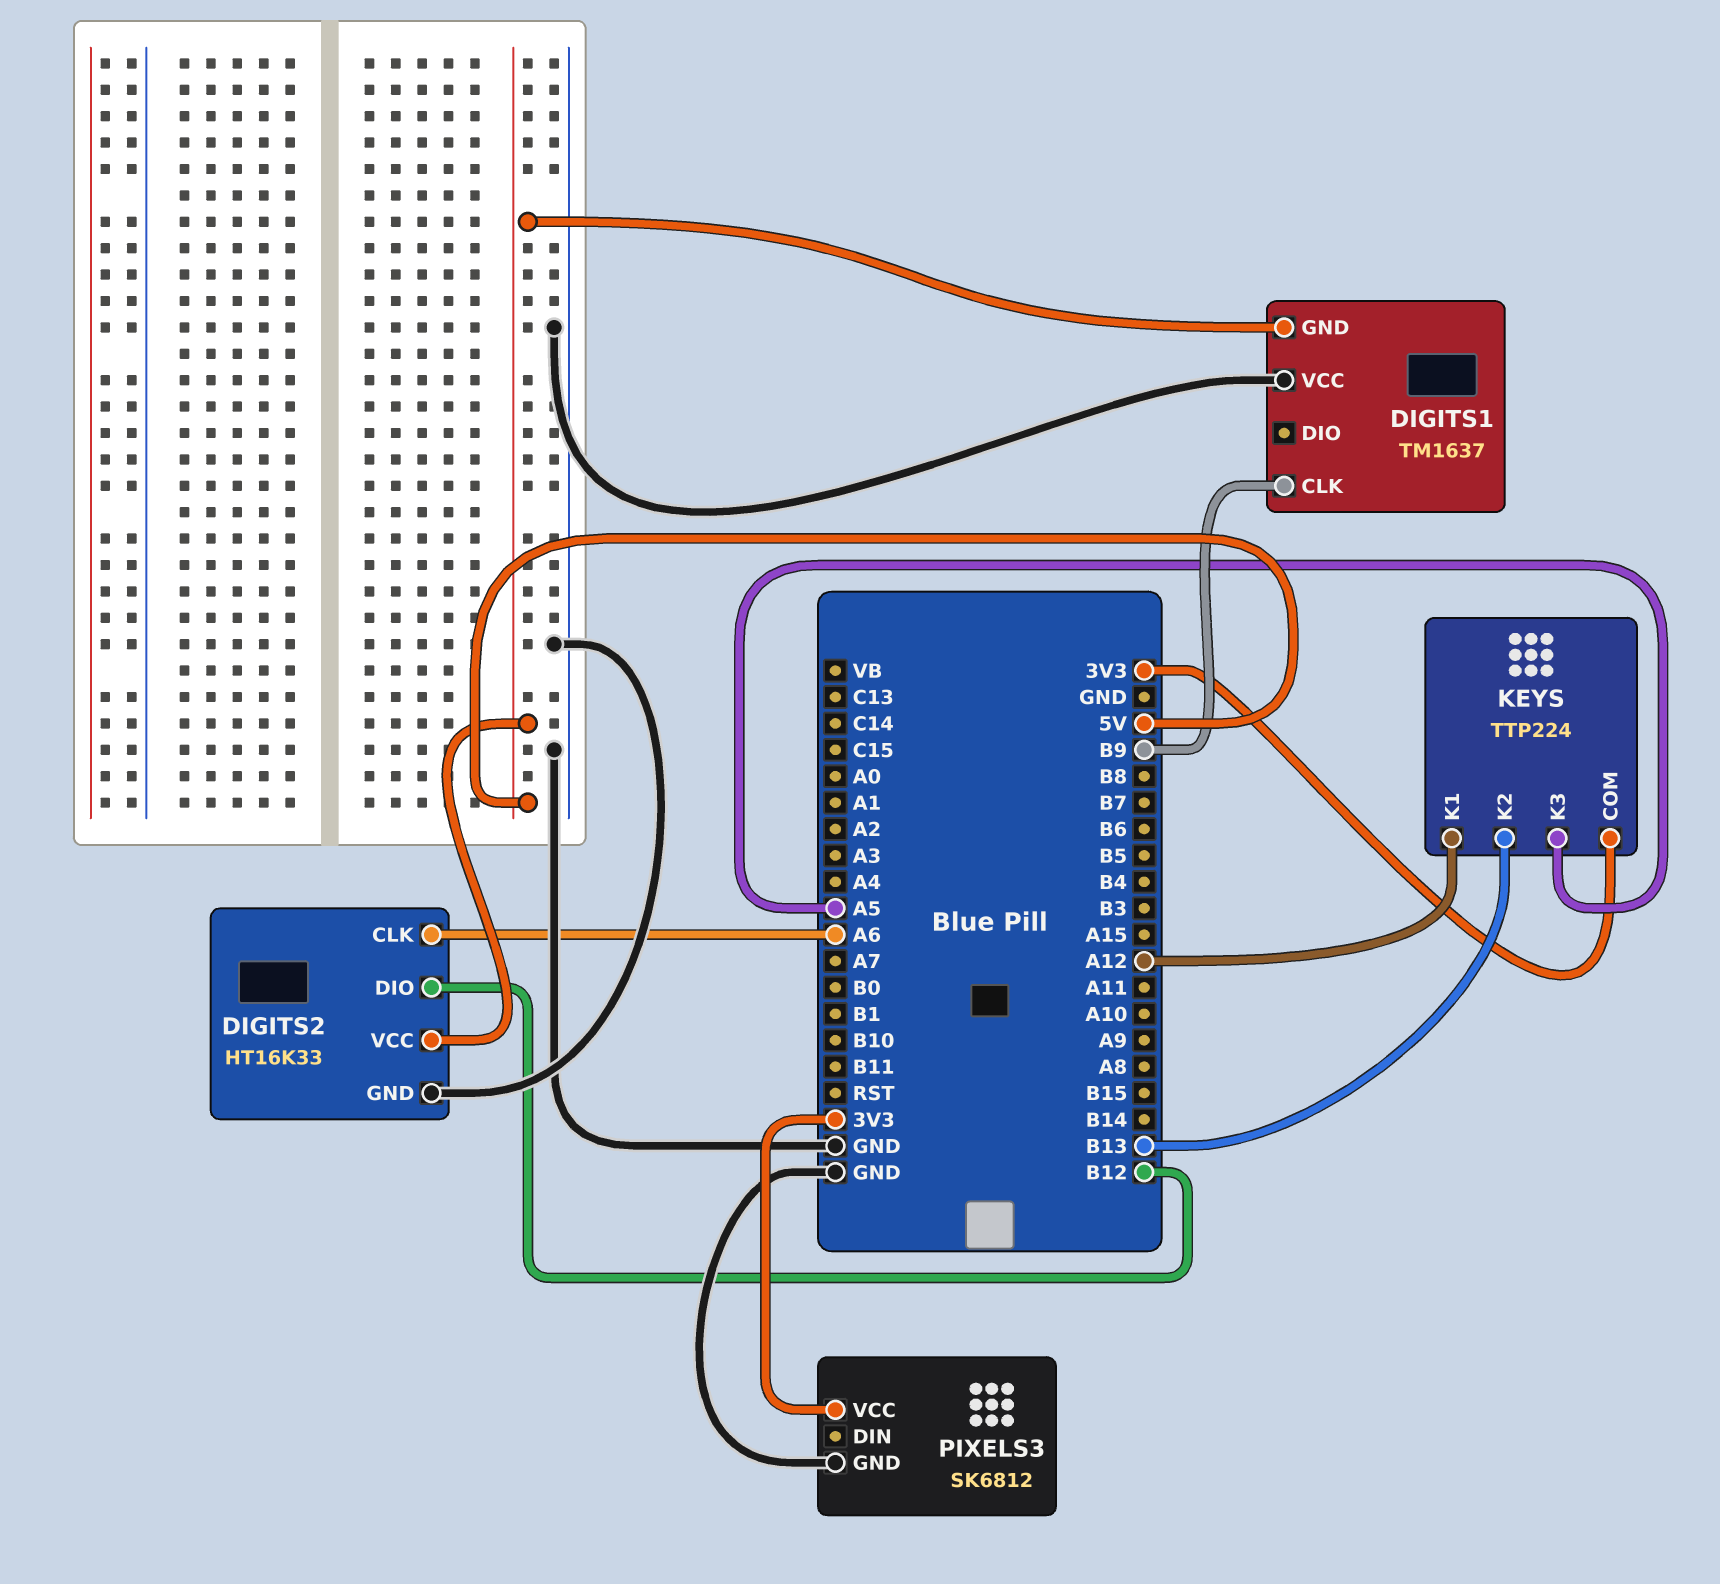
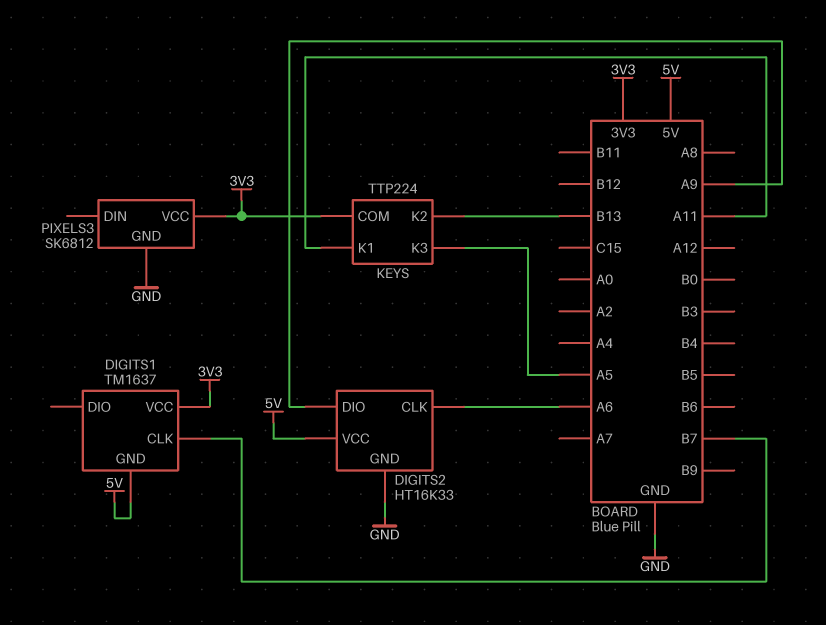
DIGITS1 pin CLK: B9 -> B7
DIGITS1 pin VCC: GND -> 3V3
DIGITS2 pin DIO: B12 -> A9
KEYS pin K1: A12 -> A11

